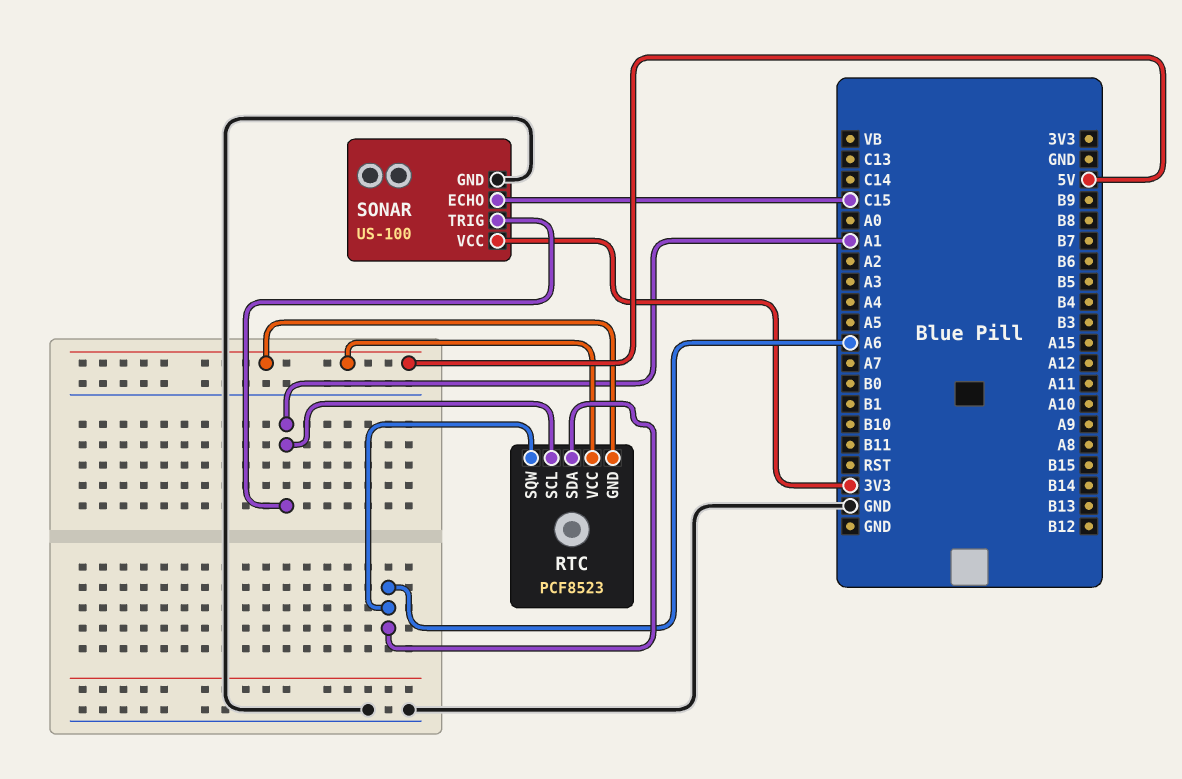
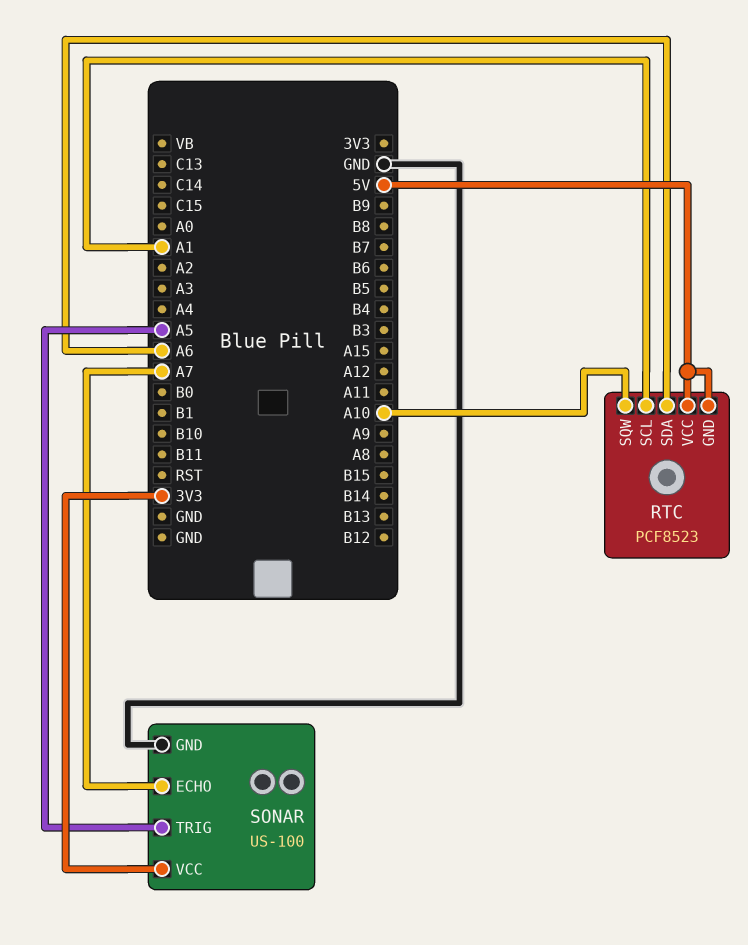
RTC pin SQW: A6 -> A10
SONAR pin ECHO: C15 -> A7
SONAR pin TRIG: A1 -> A5

